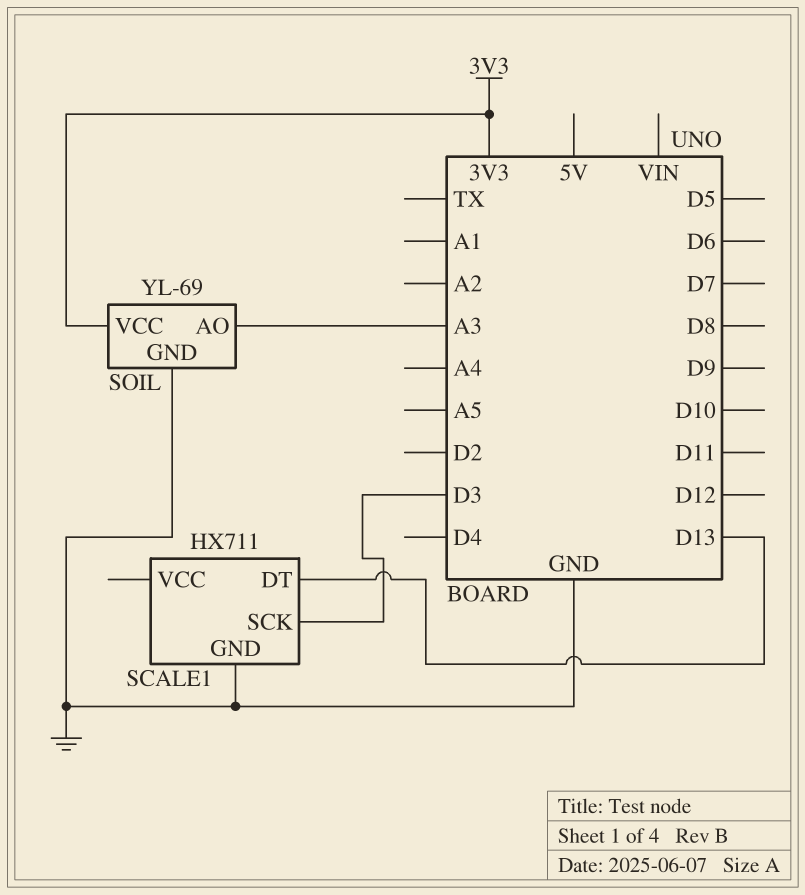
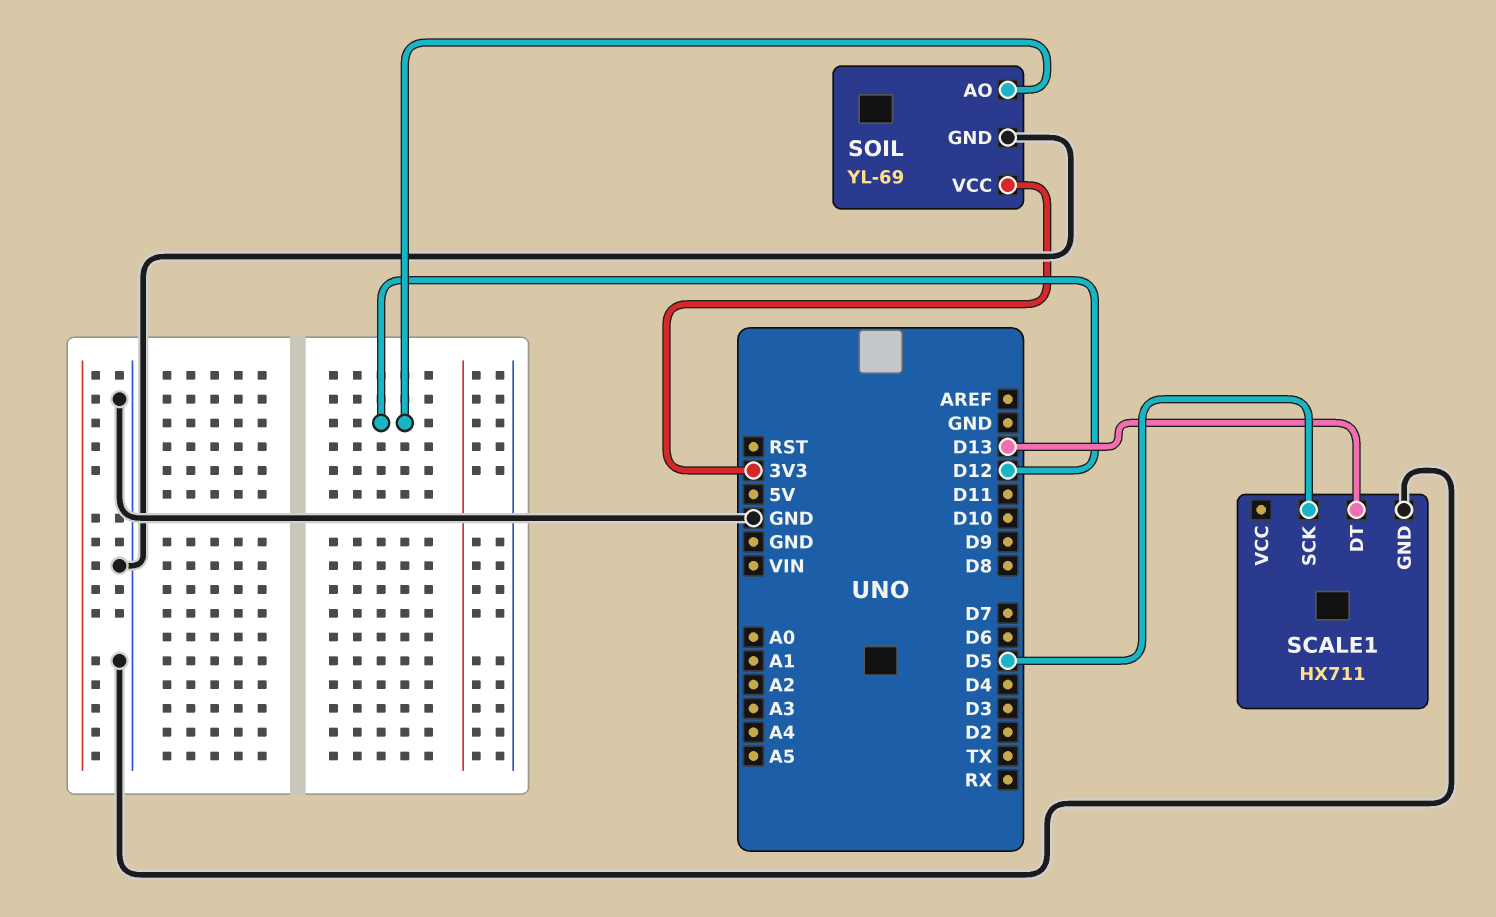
SCALE1 pin SCK: D3 -> D5
SOIL pin AO: A3 -> D12

